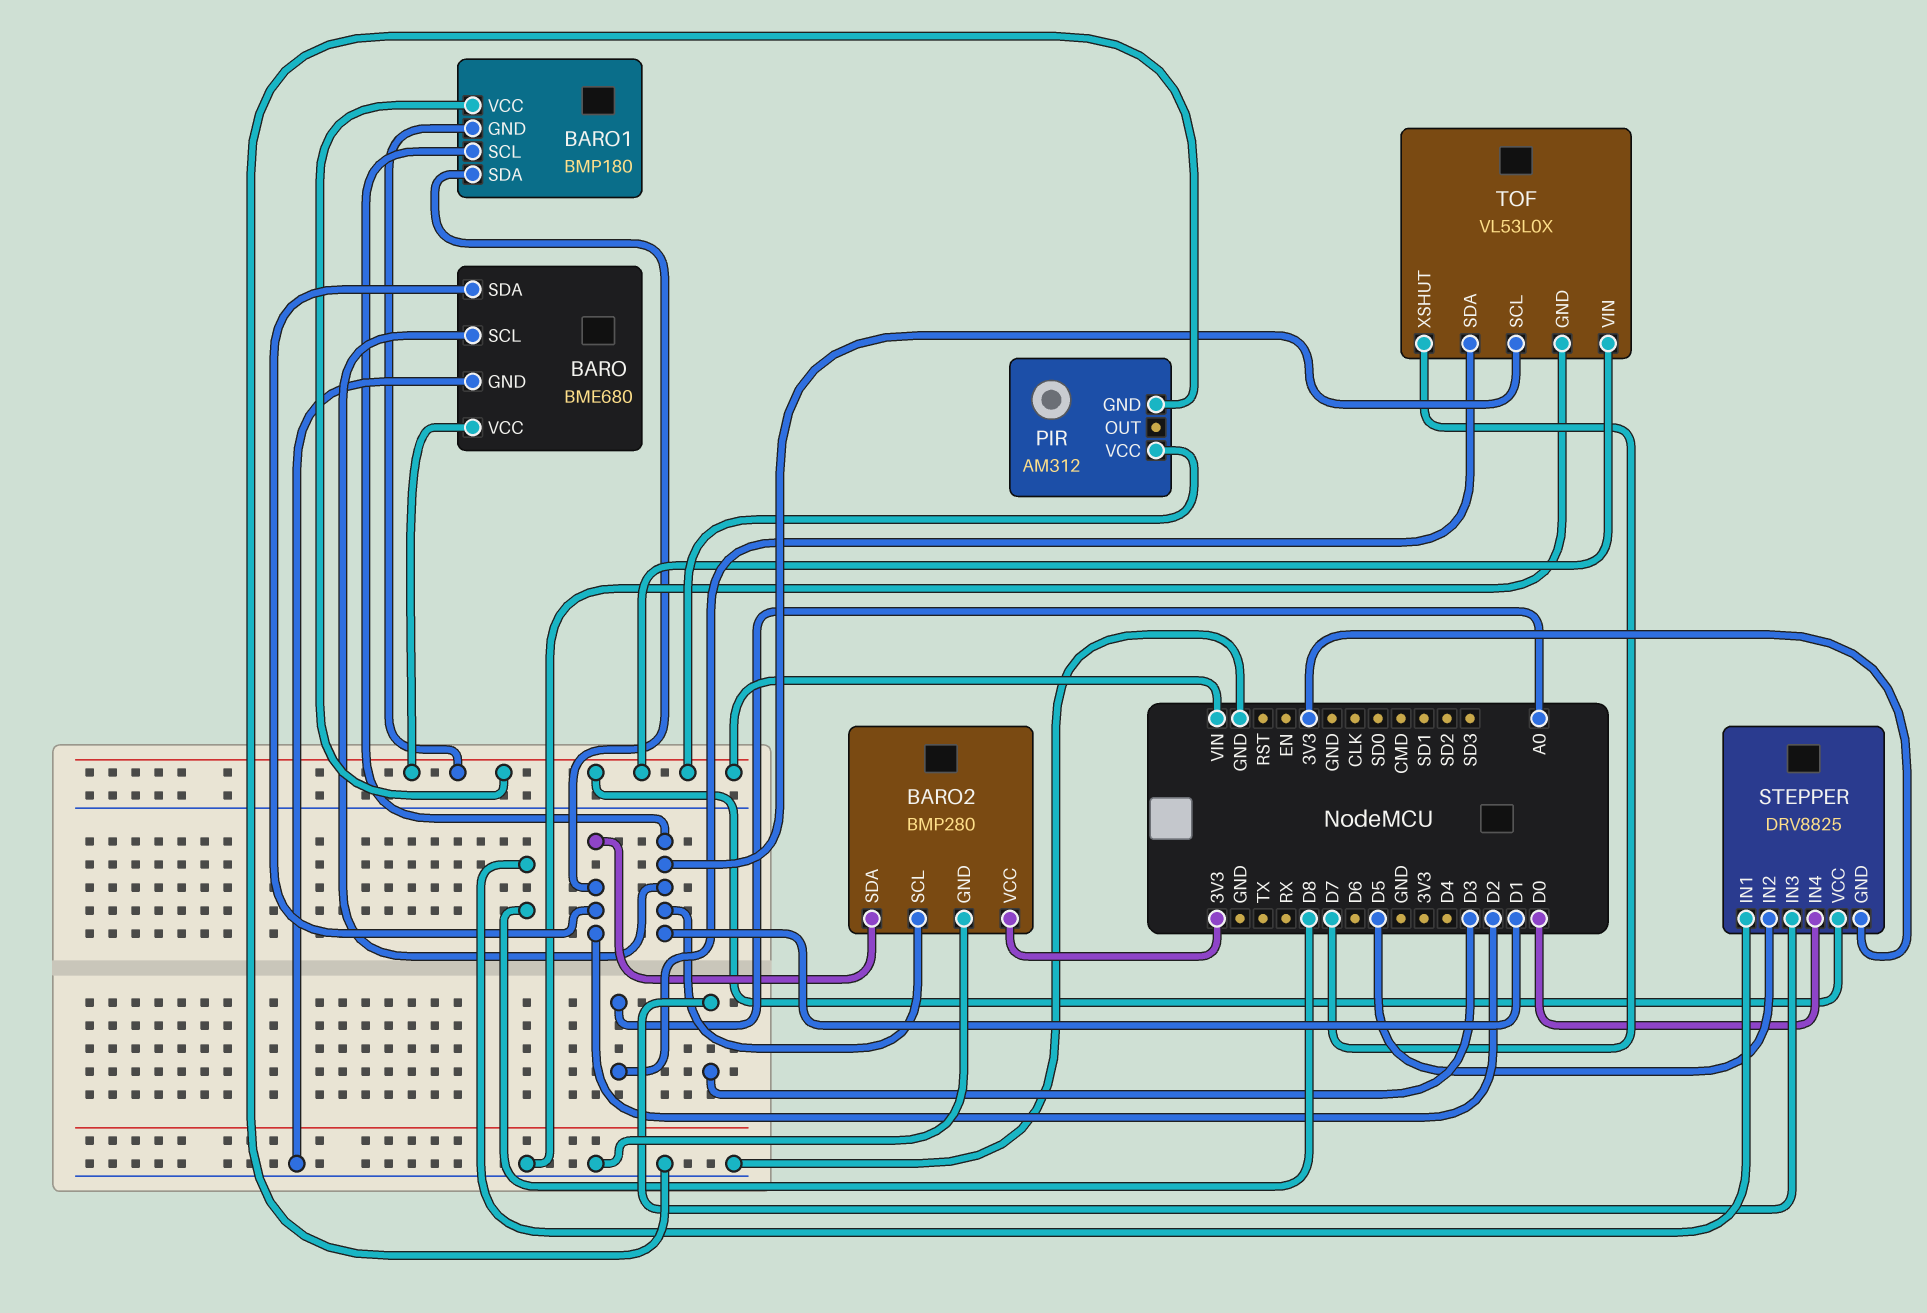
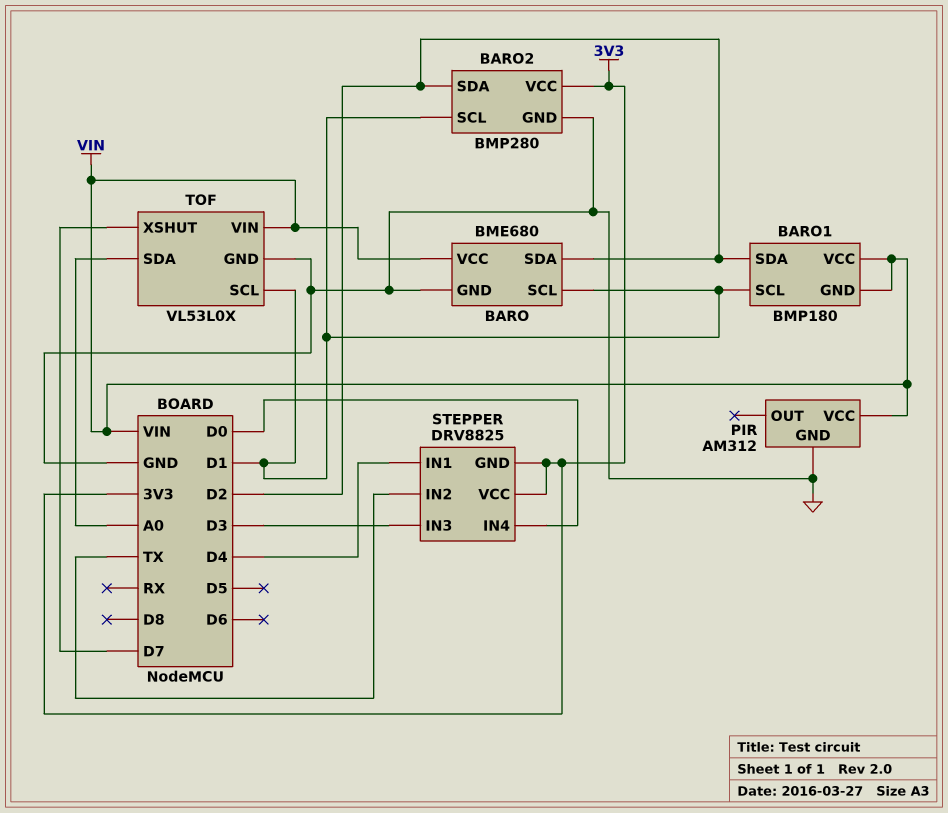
STEPPER pin IN1: D8 -> D4
STEPPER pin IN2: D5 -> TX
STEPPER pin VCC: VIN -> 3V3

